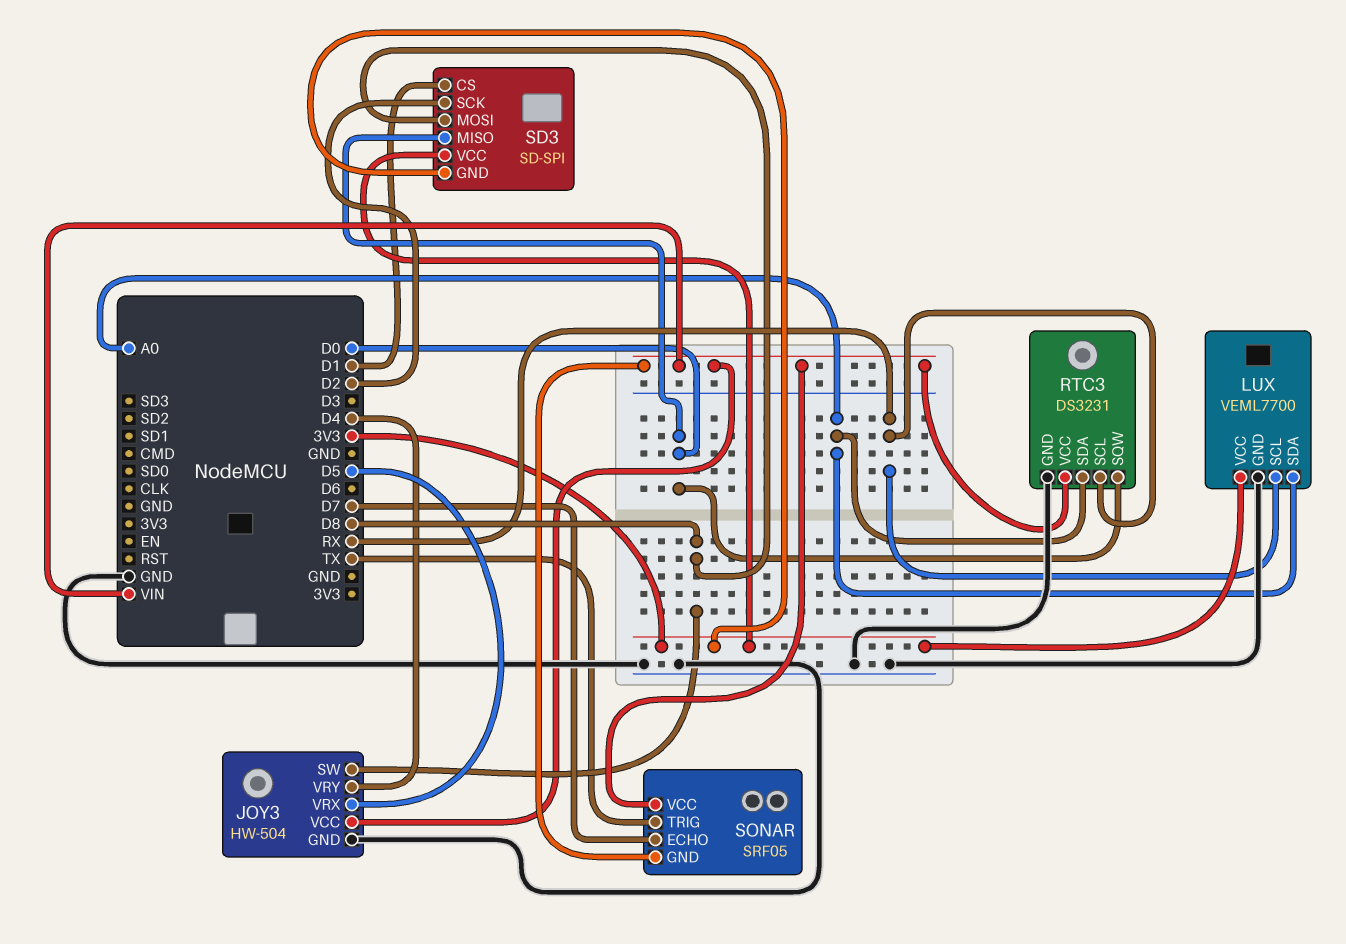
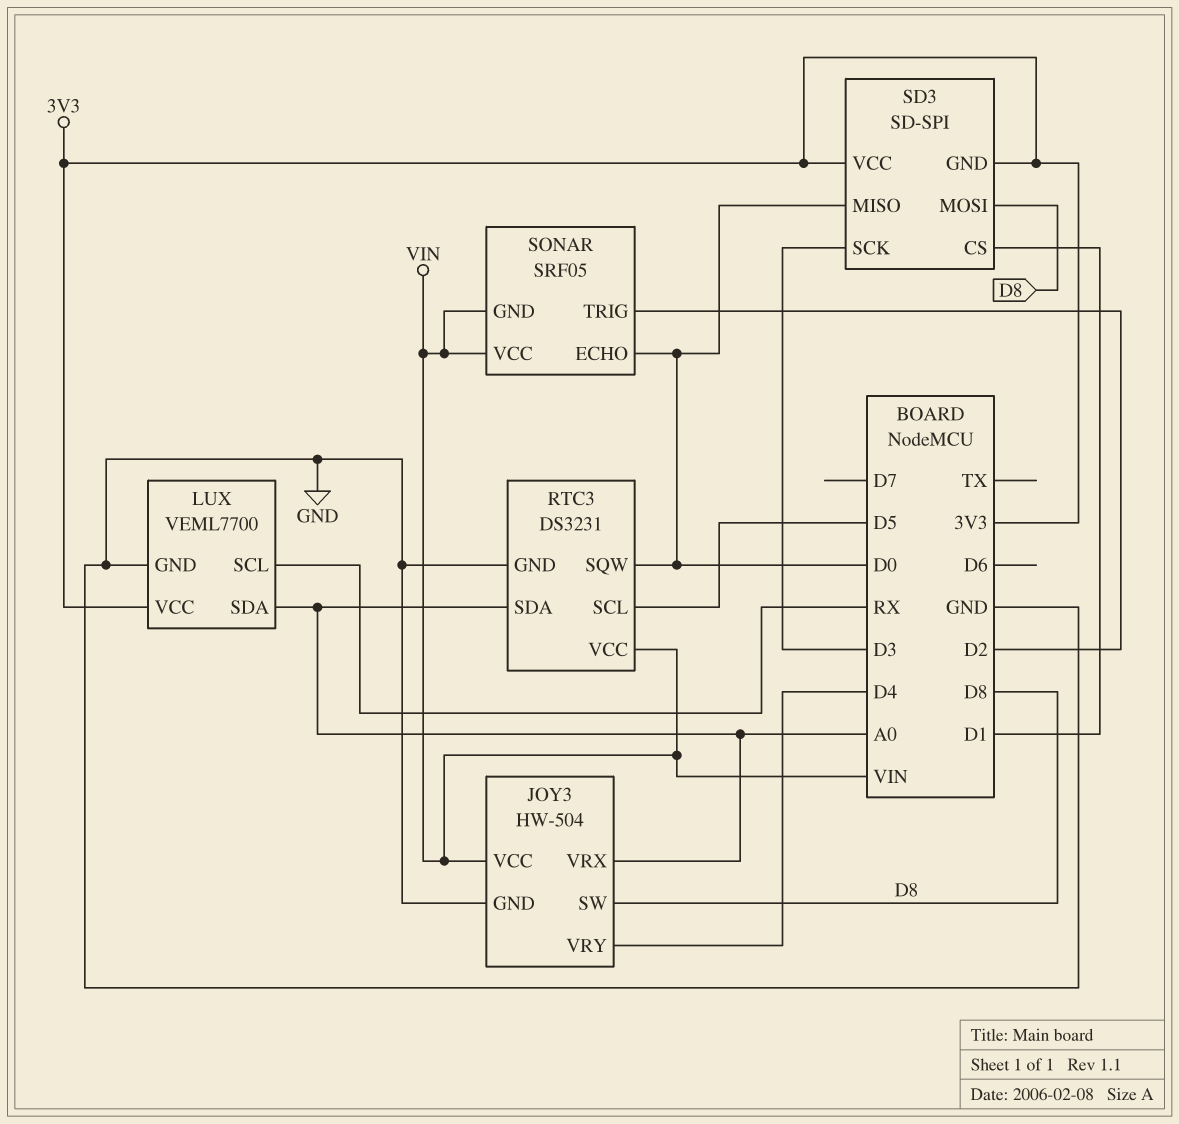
JOY3 pin VRX: D5 -> A0
RTC3 pin SCL: RX -> D5
SD3 pin SCK: D2 -> D3
SONAR pin ECHO: D7 -> D0
SONAR pin TRIG: TX -> D2

